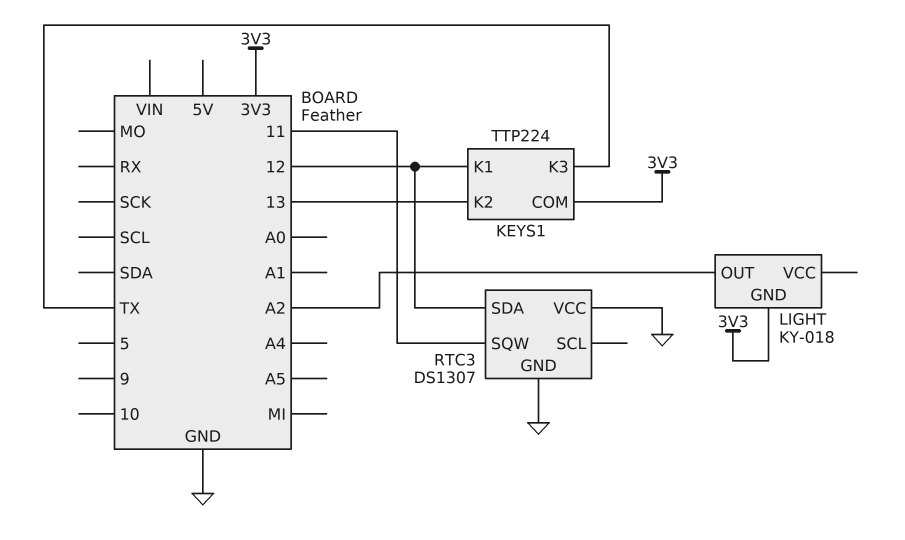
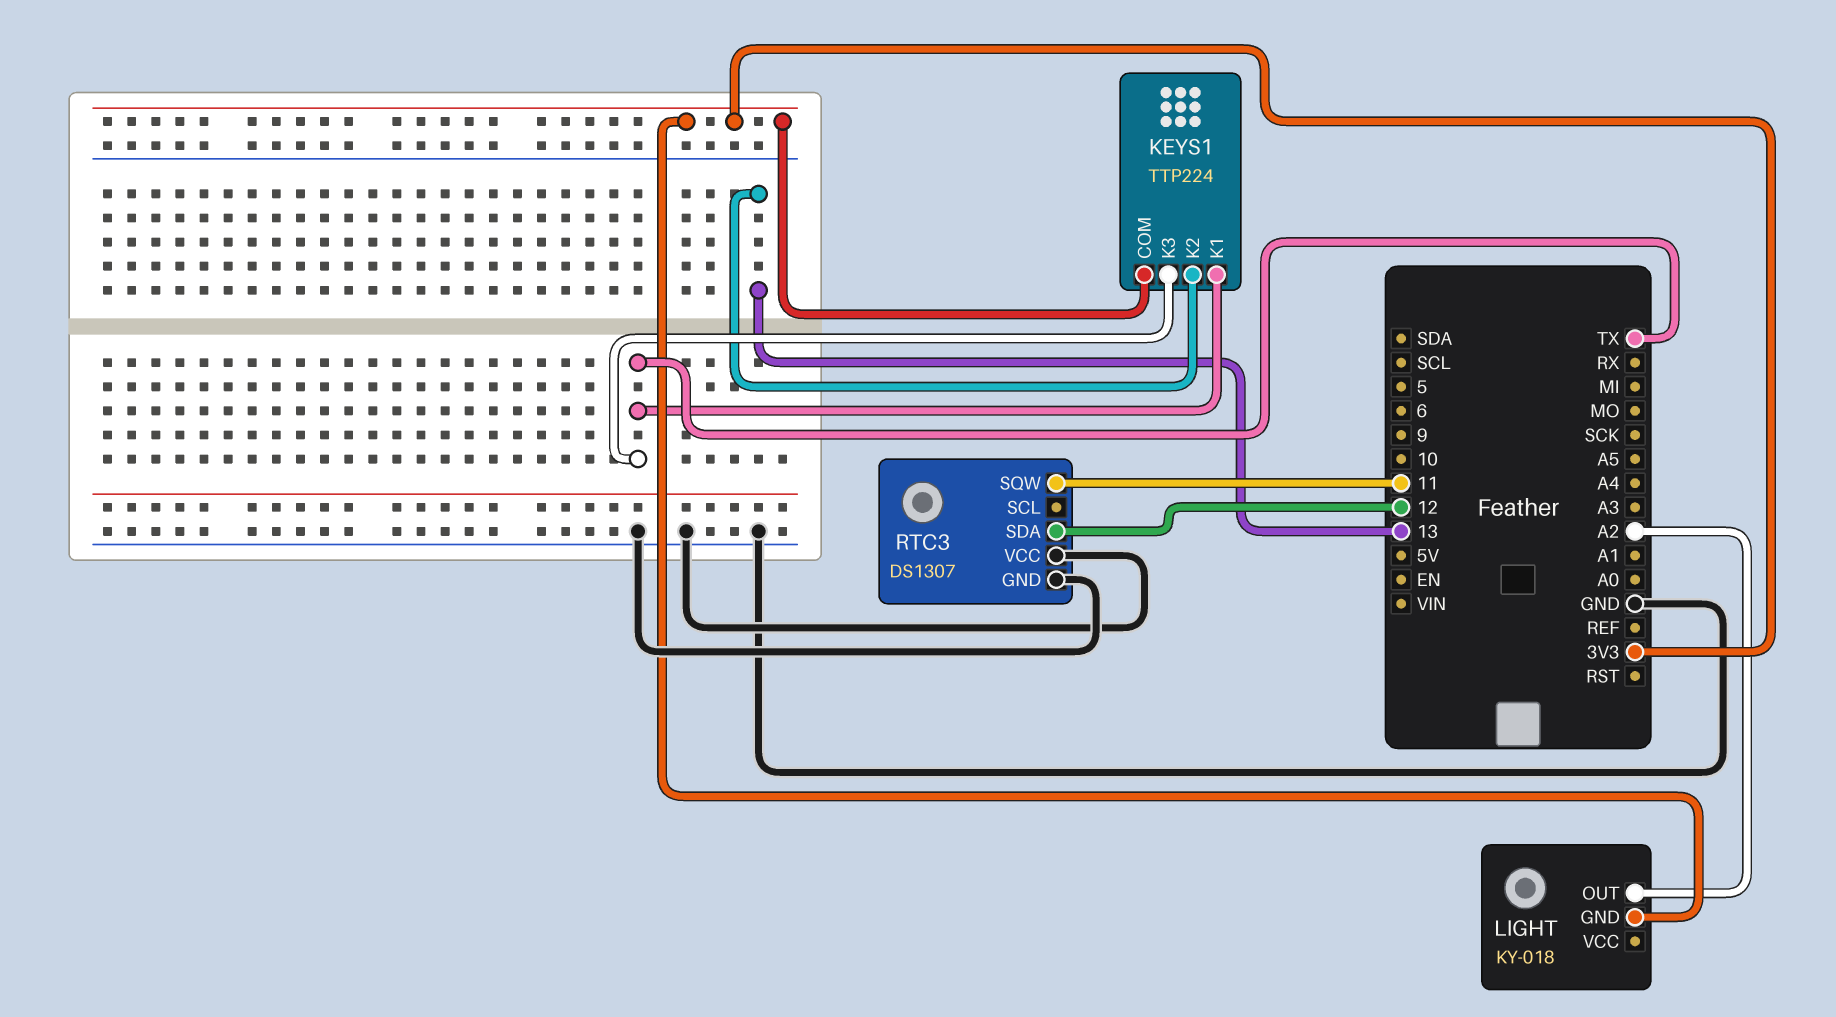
KEYS1 pin K1: 12 -> TX

